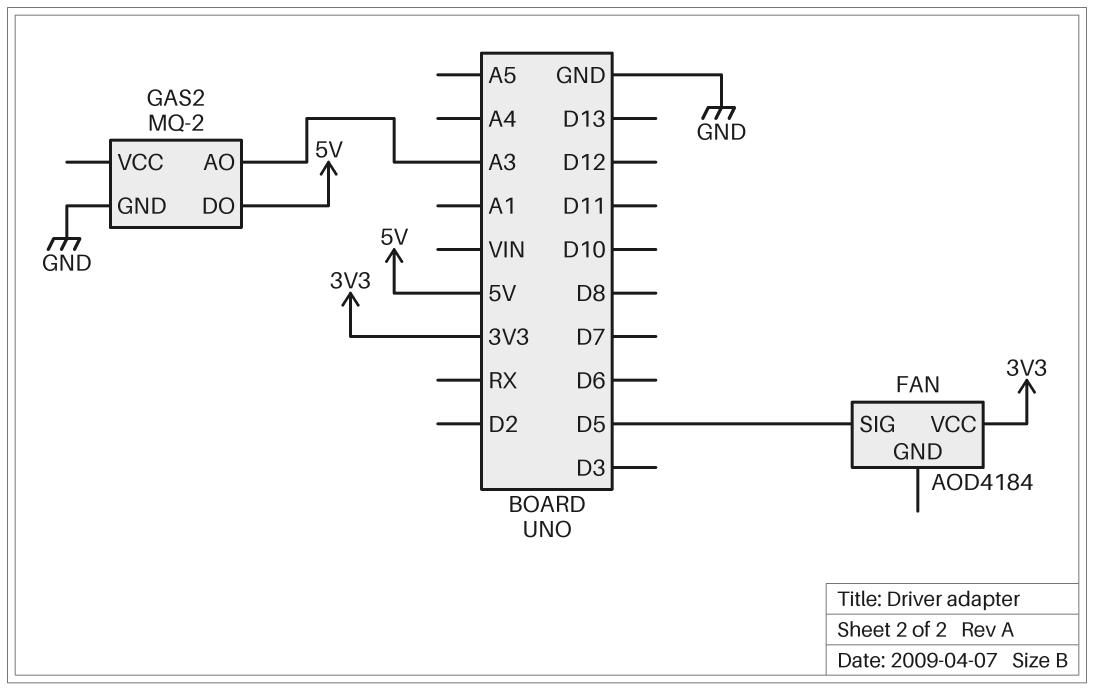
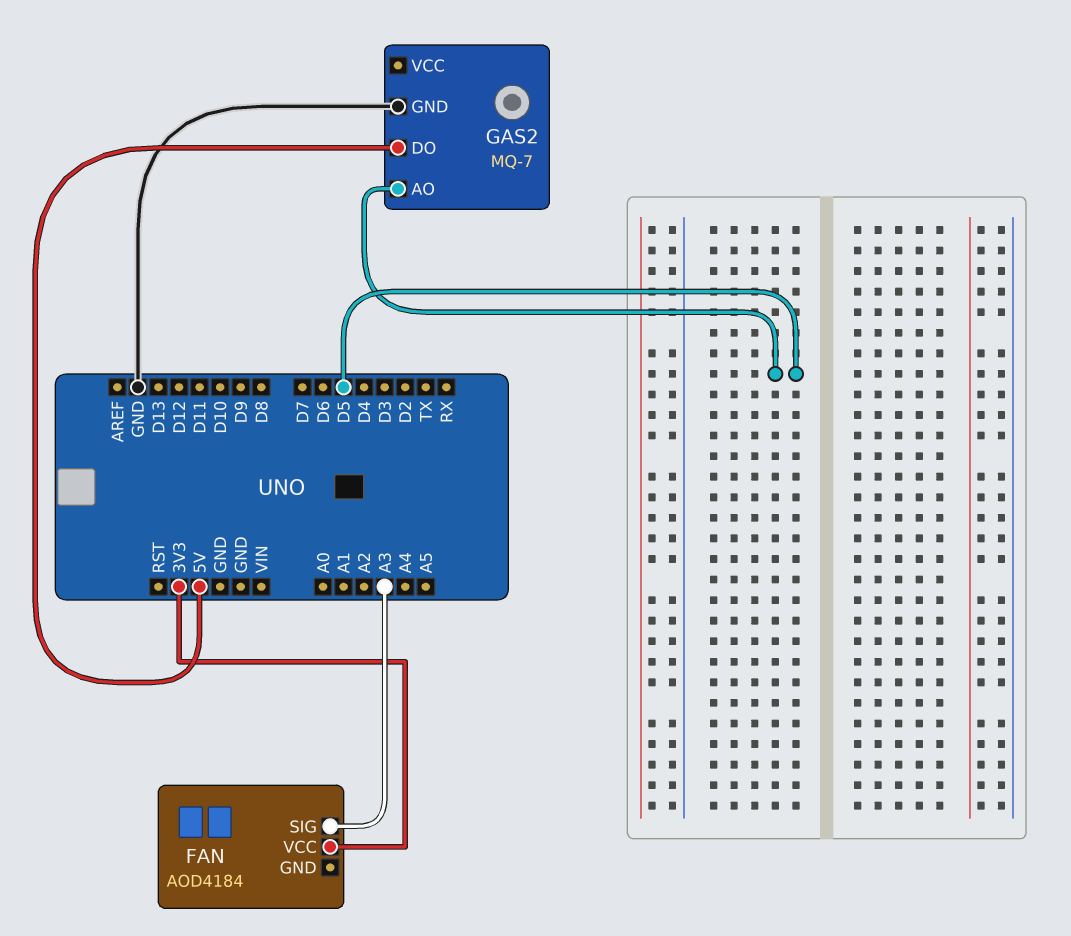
FAN pin SIG: D5 -> A3
GAS2: MQ-2 -> MQ-7
GAS2 pin AO: A3 -> D5

